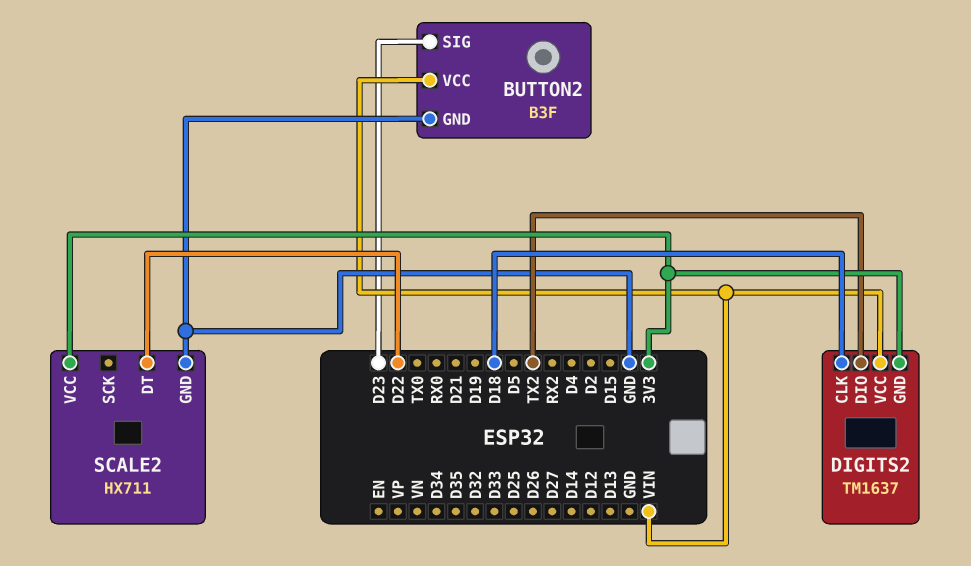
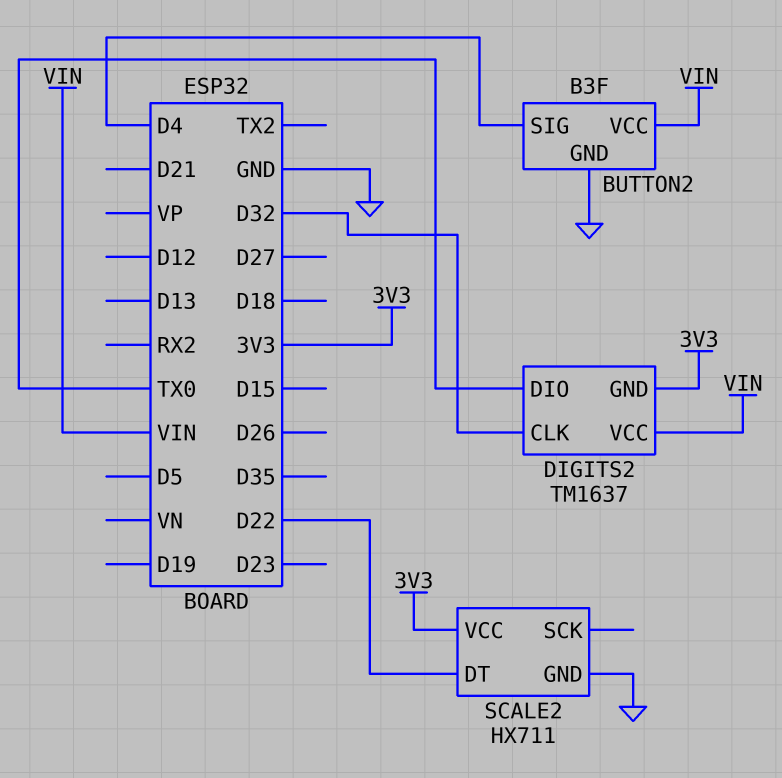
BUTTON2 pin SIG: D23 -> D4
DIGITS2 pin CLK: D18 -> D32
DIGITS2 pin DIO: TX2 -> TX0

